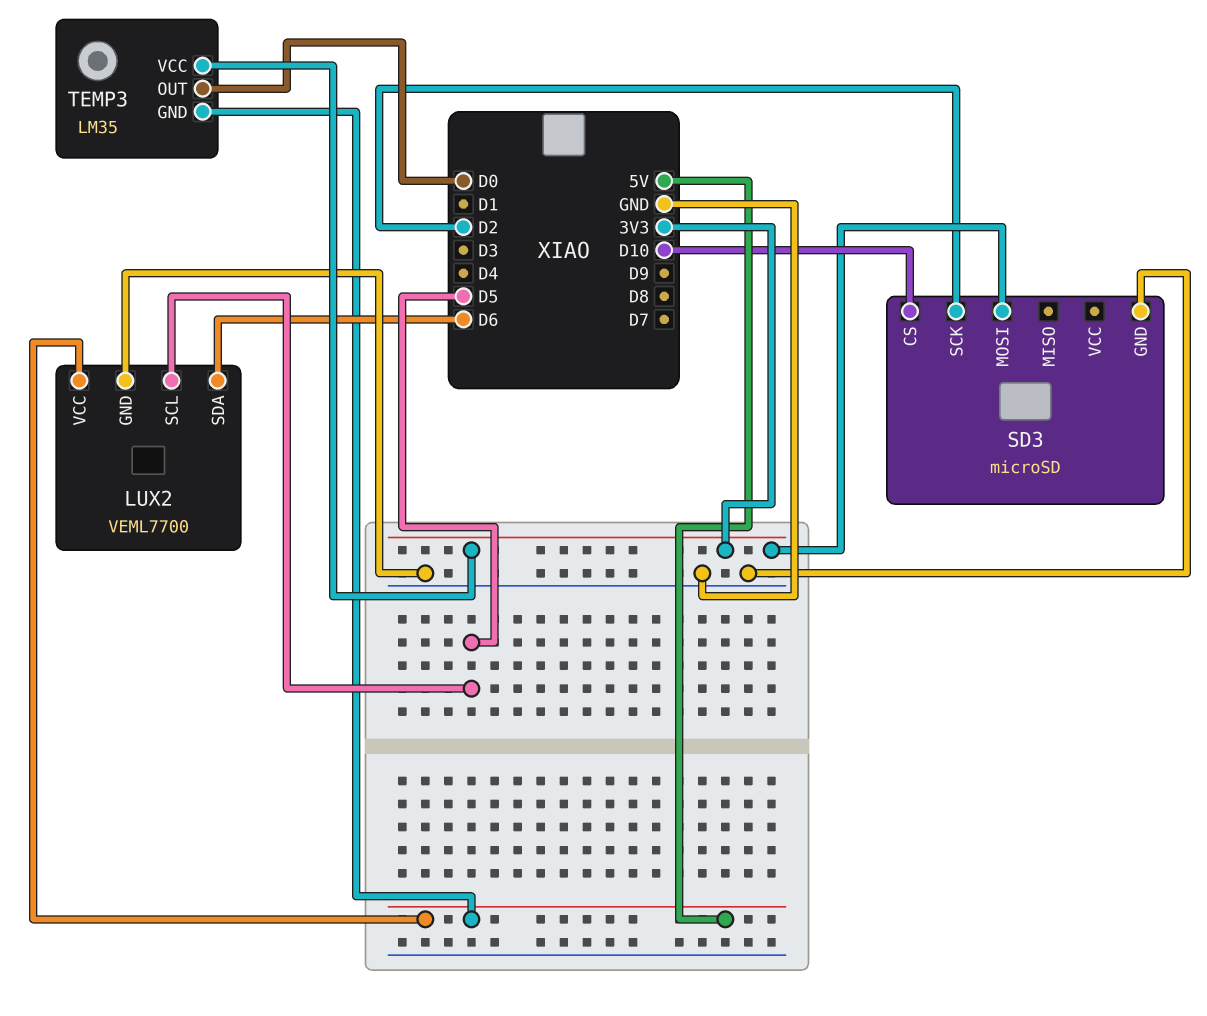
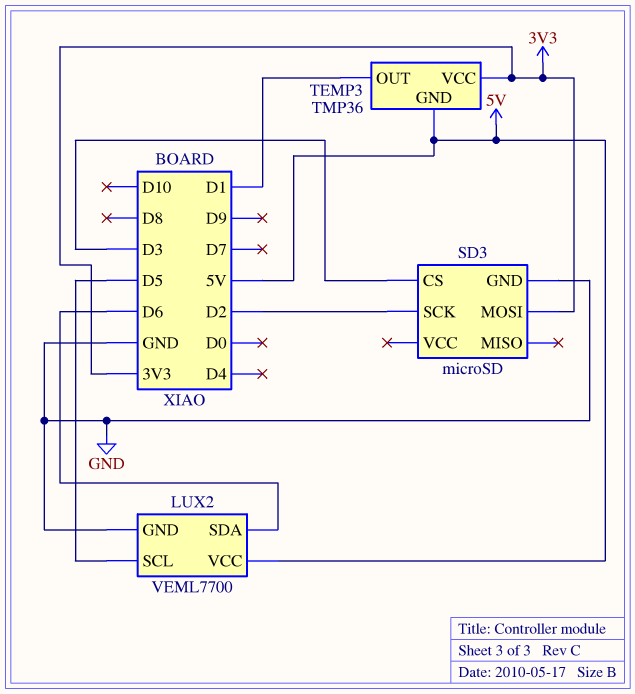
SD3 pin CS: D10 -> D3
TEMP3: LM35 -> TMP36
TEMP3 pin OUT: D0 -> D1

